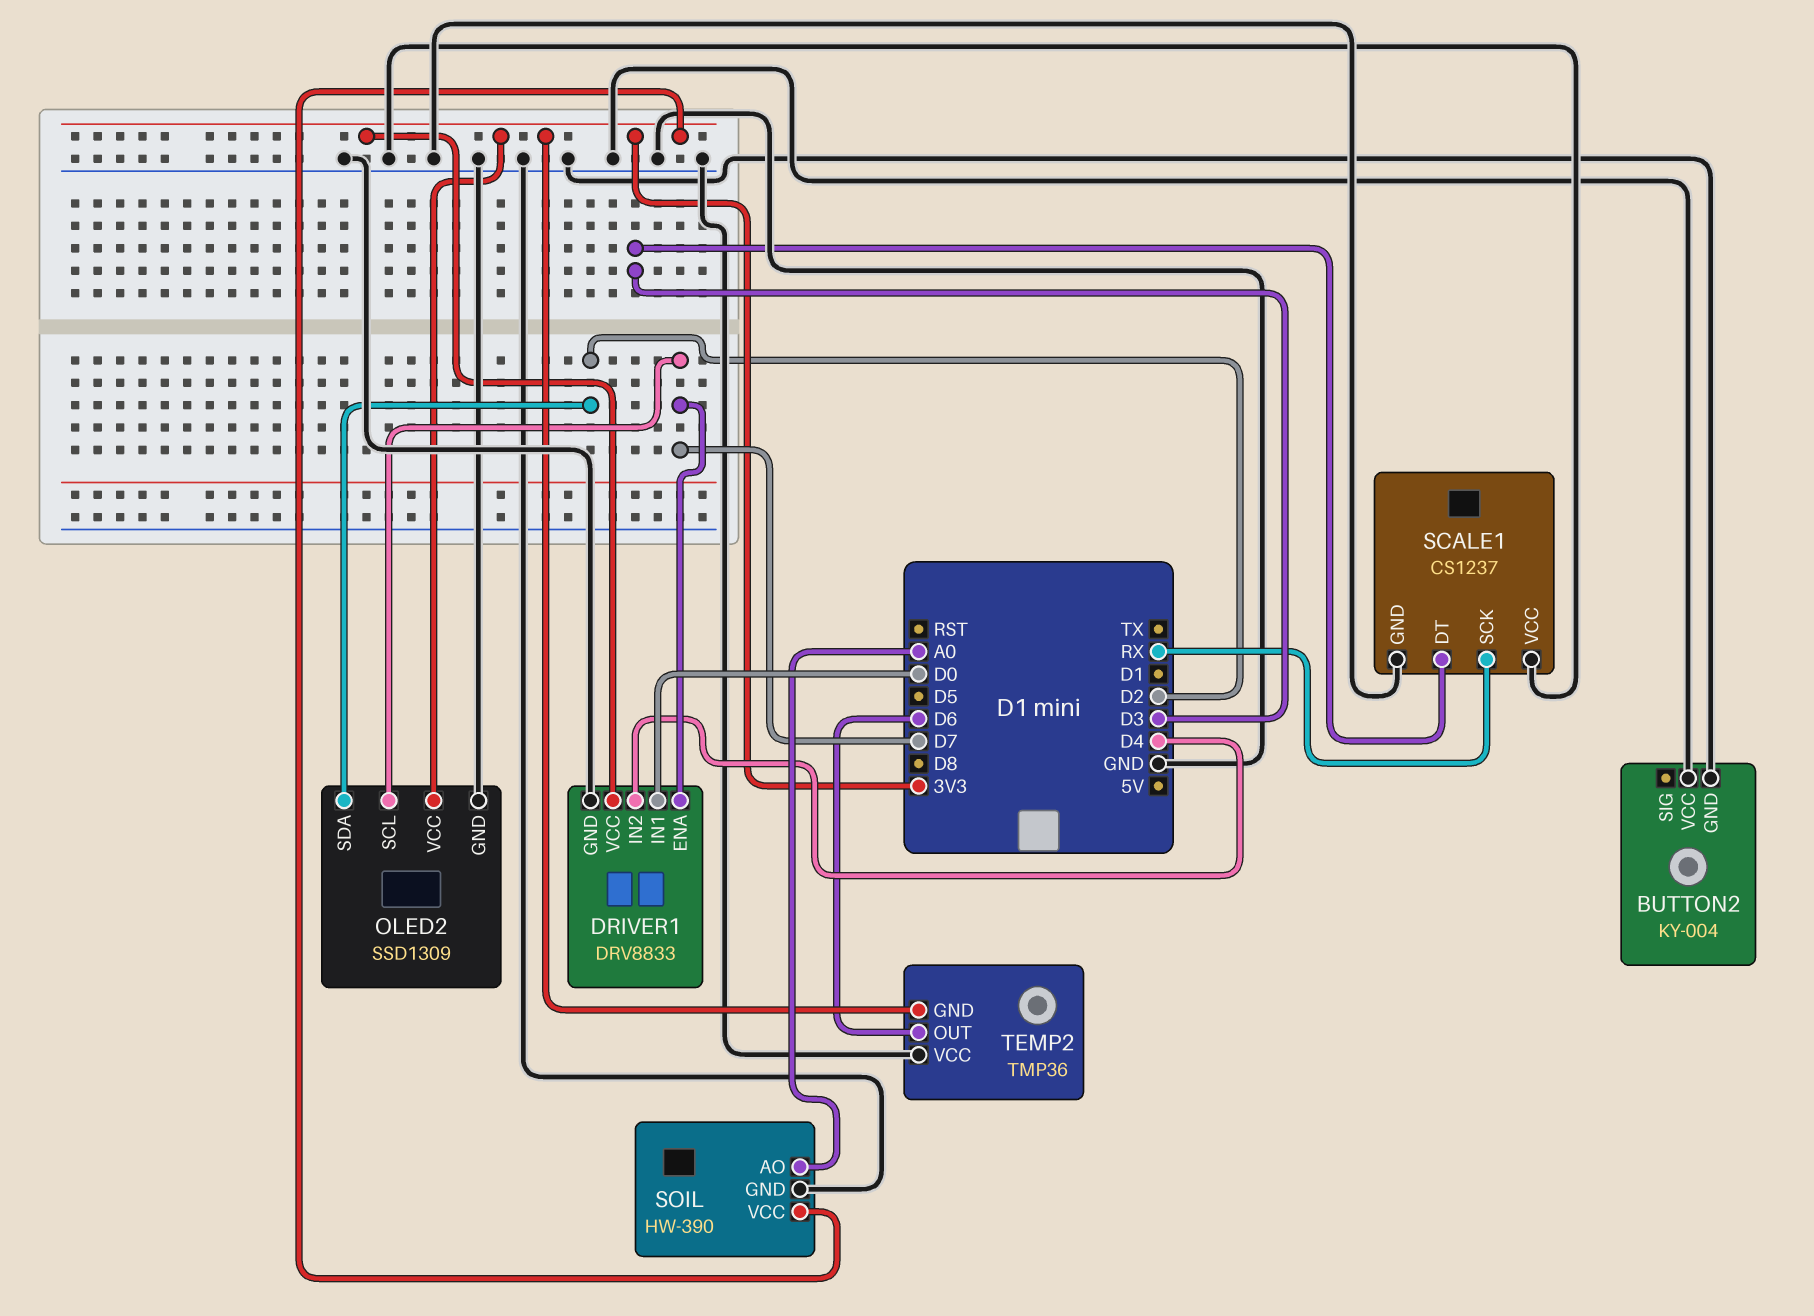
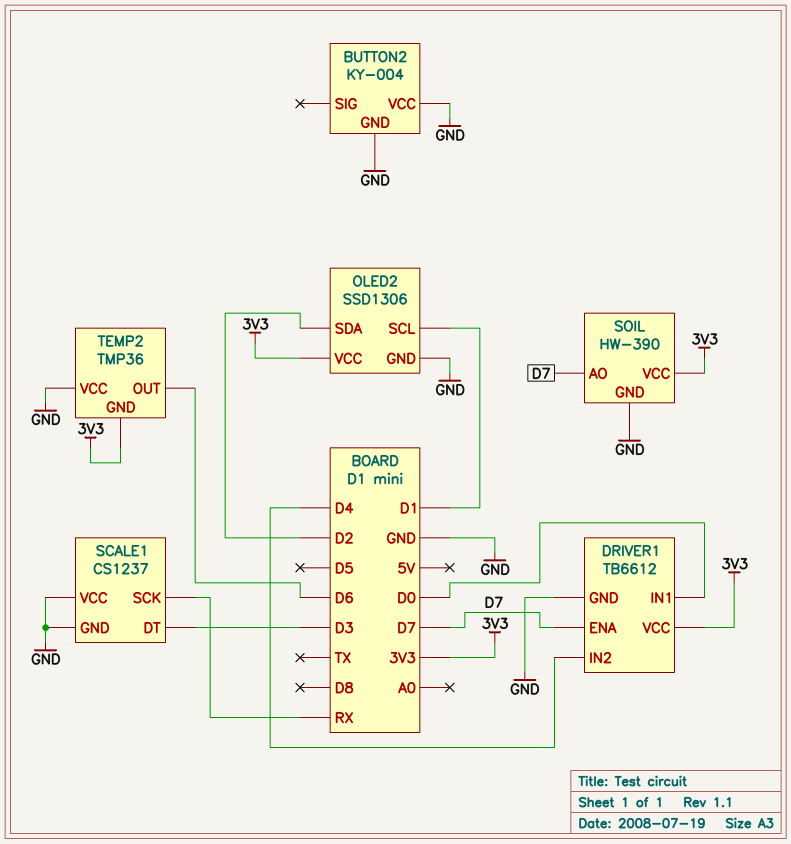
DRIVER1: DRV8833 -> TB6612
OLED2: SSD1309 -> SSD1306
OLED2 pin SCL: D7 -> D1
SOIL pin AO: A0 -> D7

